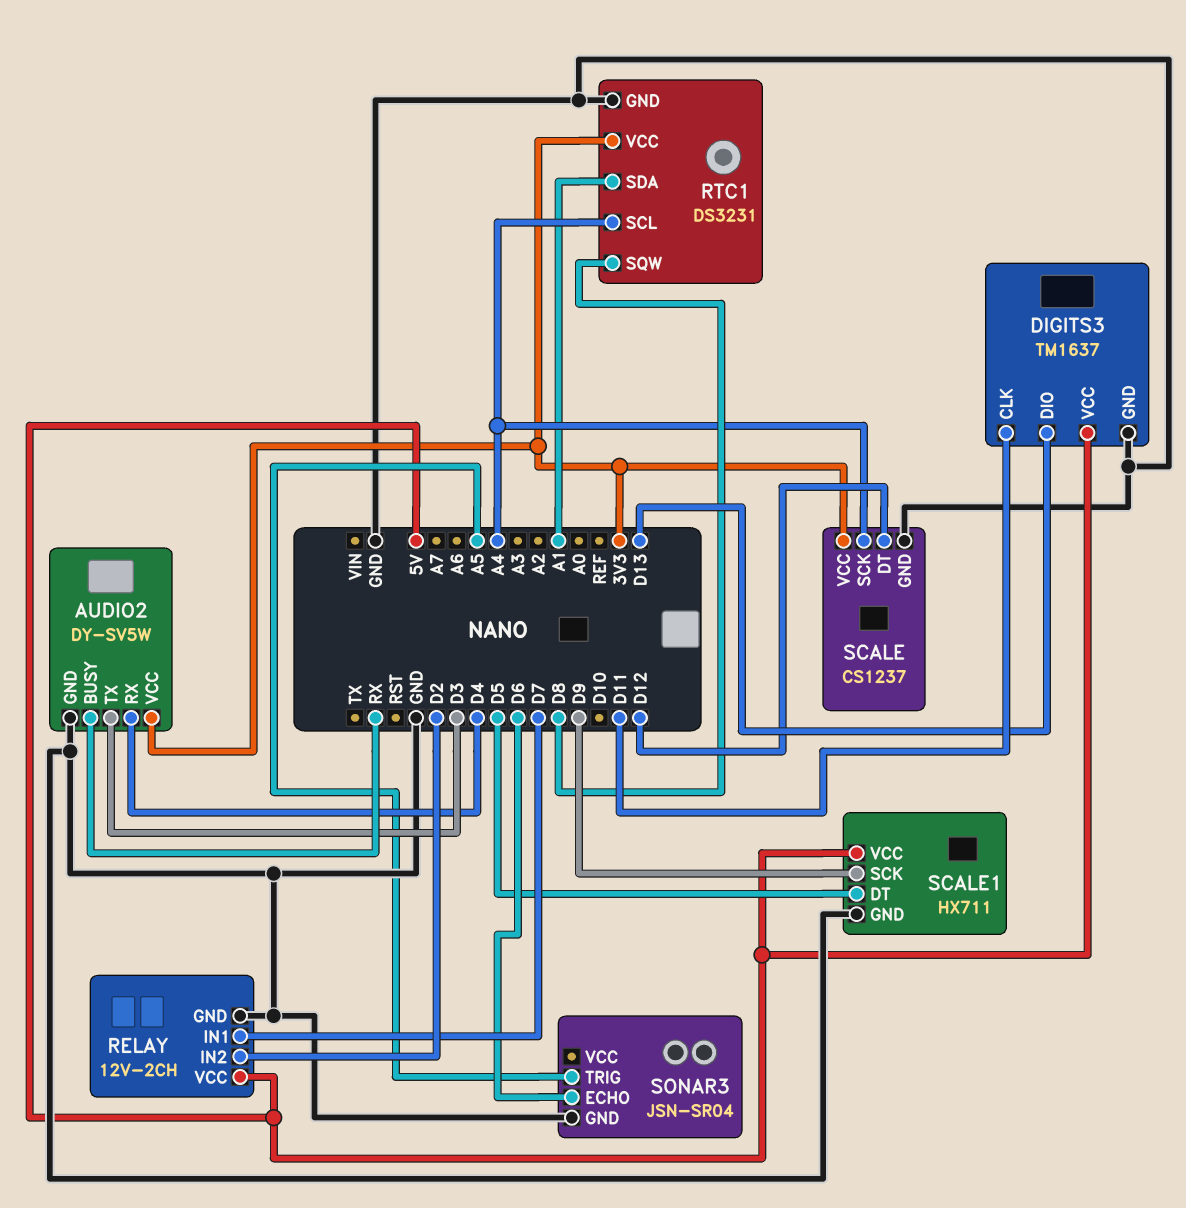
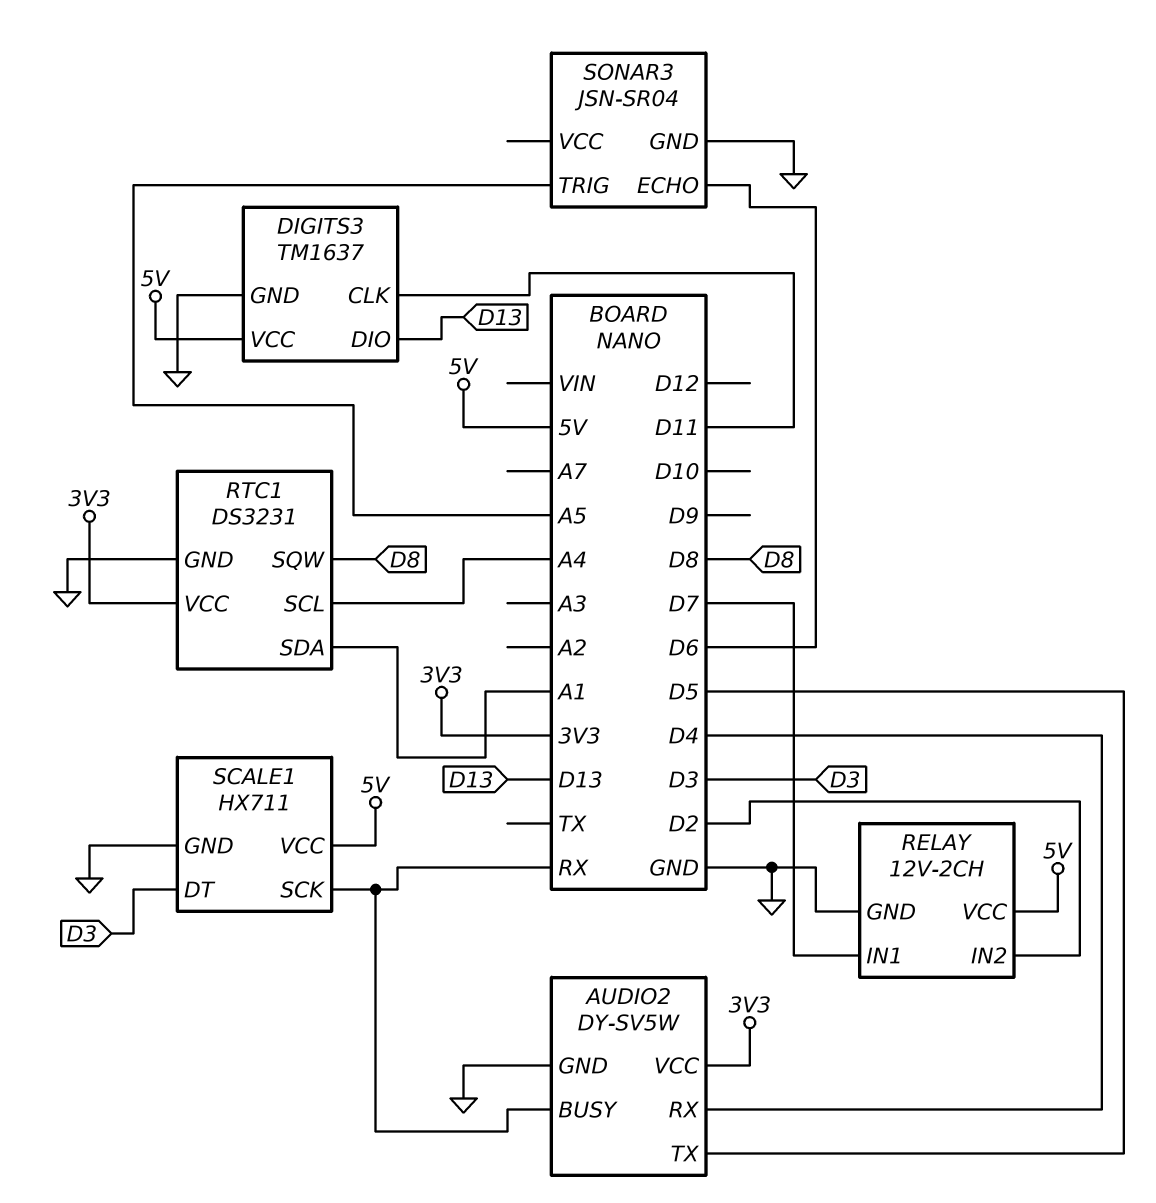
AUDIO2 pin TX: D3 -> D5
SCALE: CS1237 -> none
SCALE pin DT: D12 -> none
SCALE pin GND: GND -> none
SCALE pin SCK: A4 -> none
SCALE pin VCC: 3V3 -> none
SCALE1 pin DT: D5 -> D3
SCALE1 pin SCK: D9 -> RX

